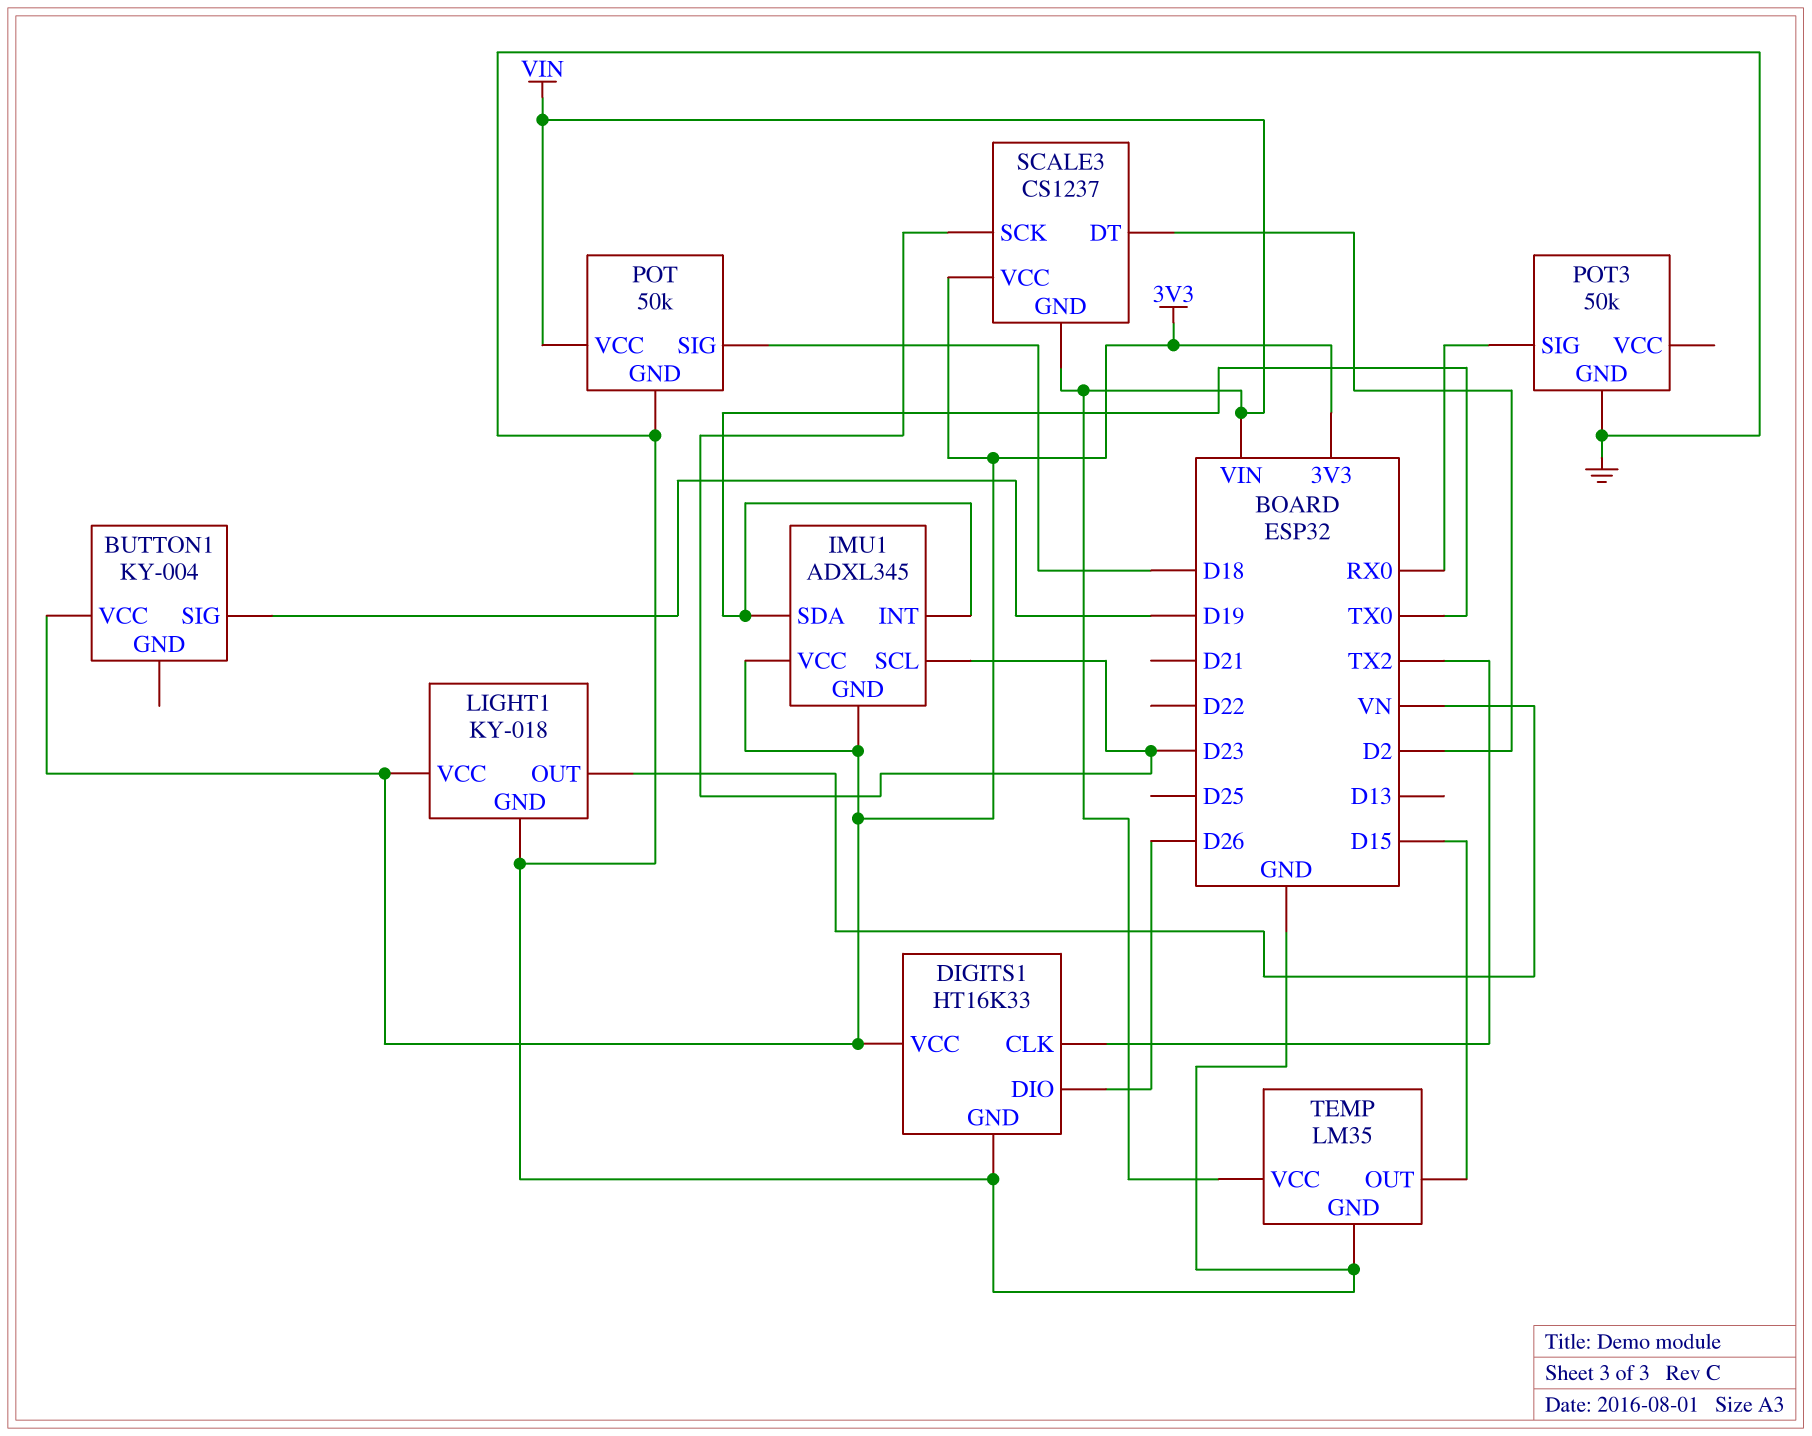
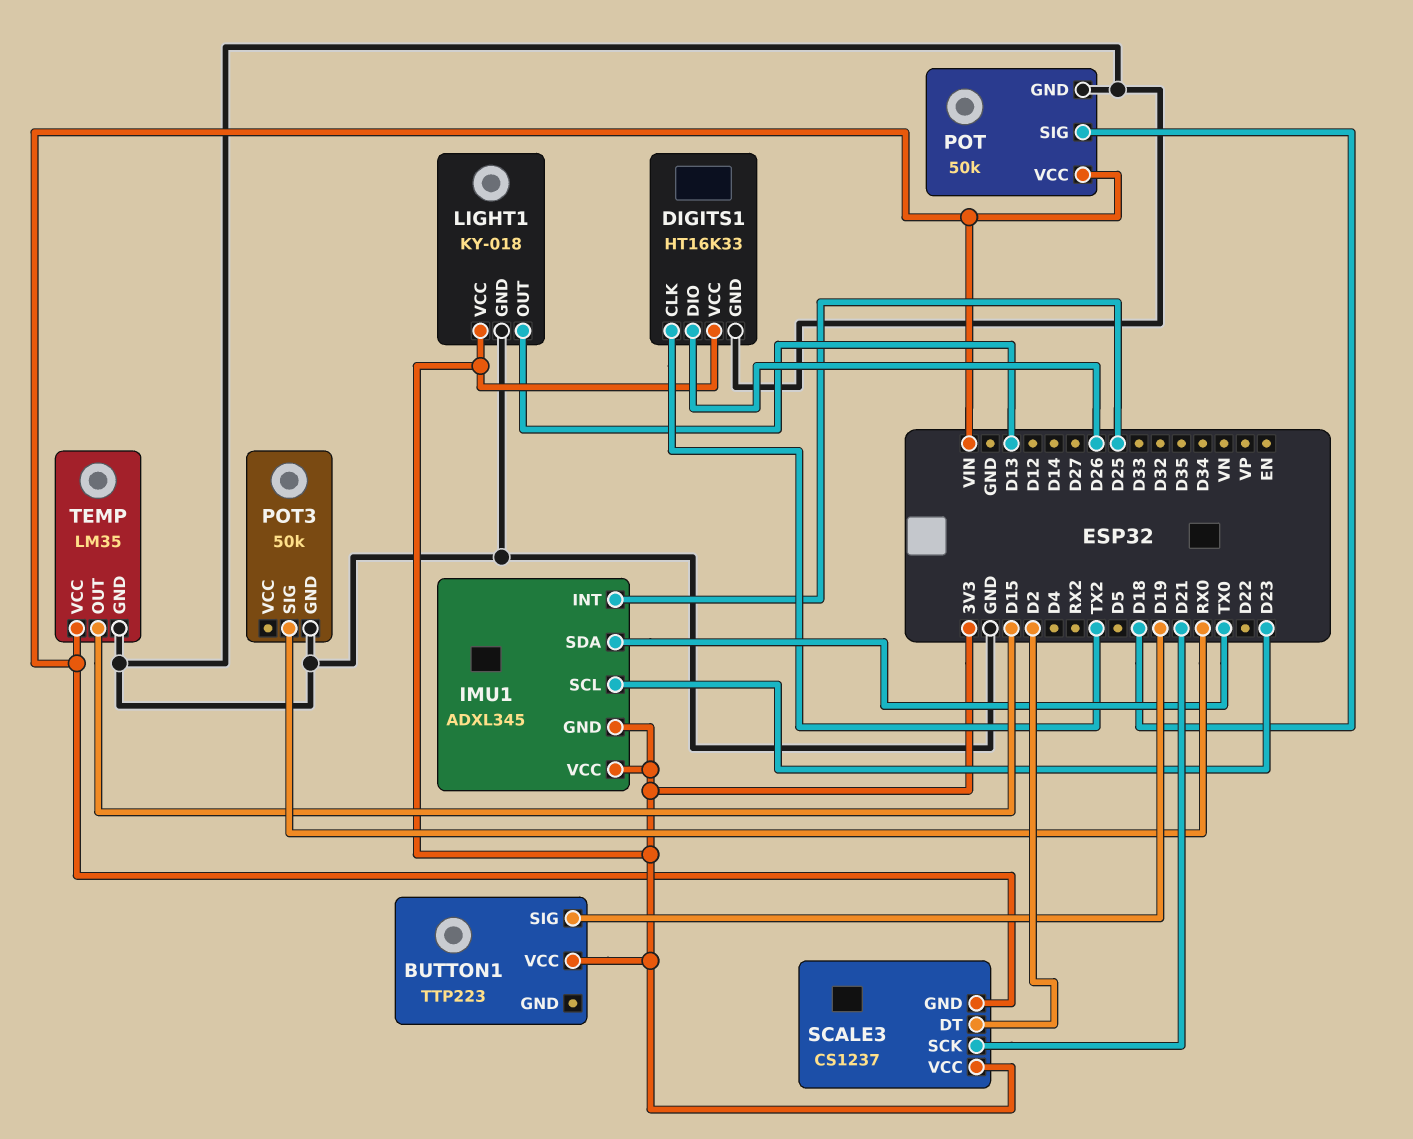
BUTTON1: KY-004 -> TTP223
IMU1 pin INT: TX0 -> D25
LIGHT1 pin OUT: VN -> D13
SCALE3 pin SCK: D23 -> D21

